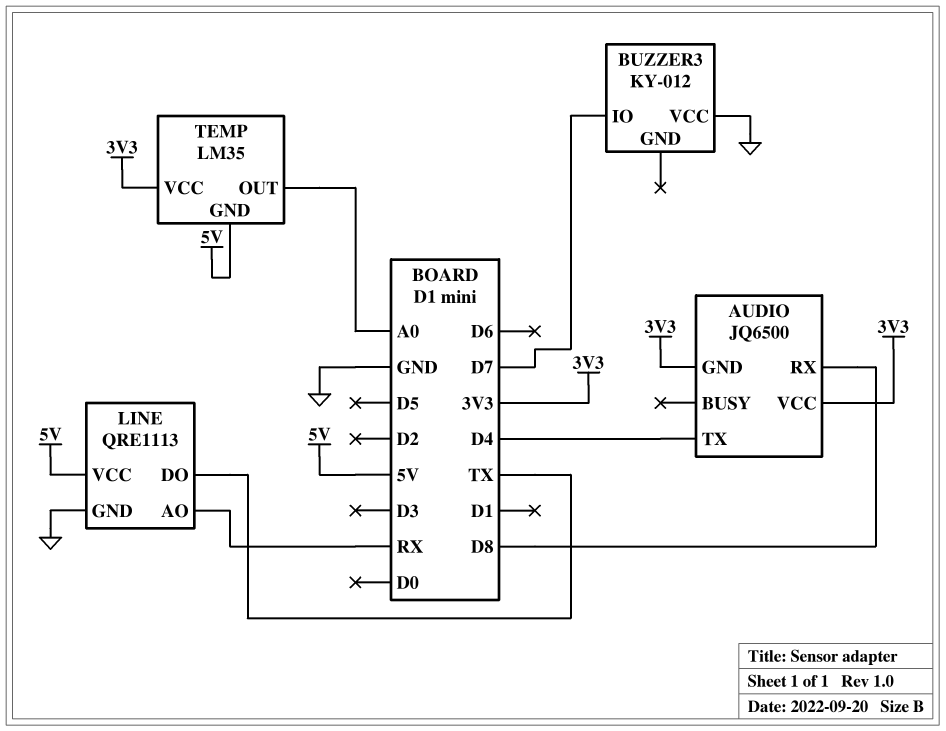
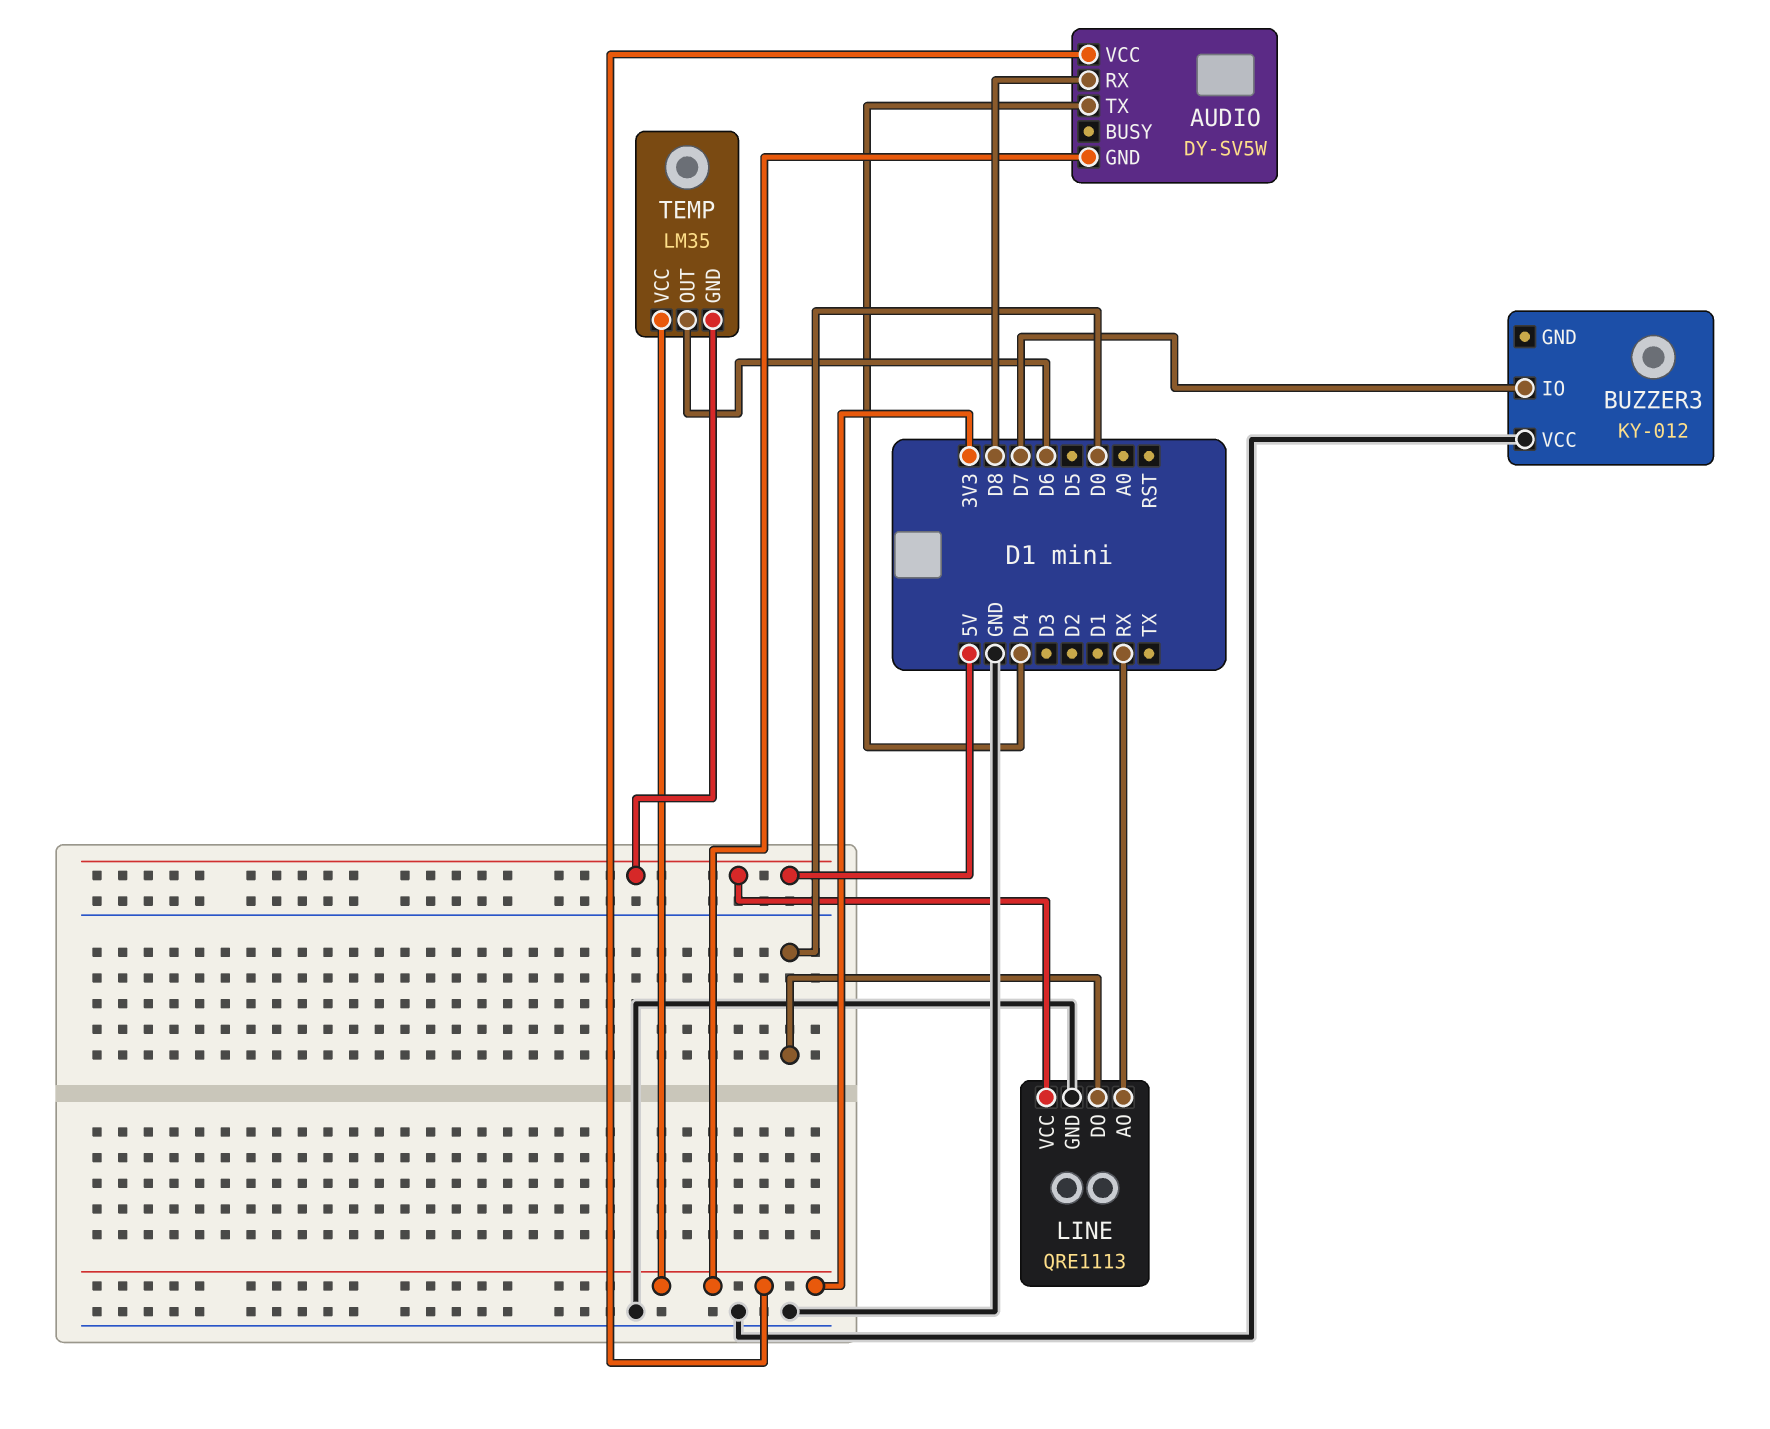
AUDIO: JQ6500 -> DY-SV5W
LINE pin DO: TX -> D0
TEMP pin OUT: A0 -> D6

